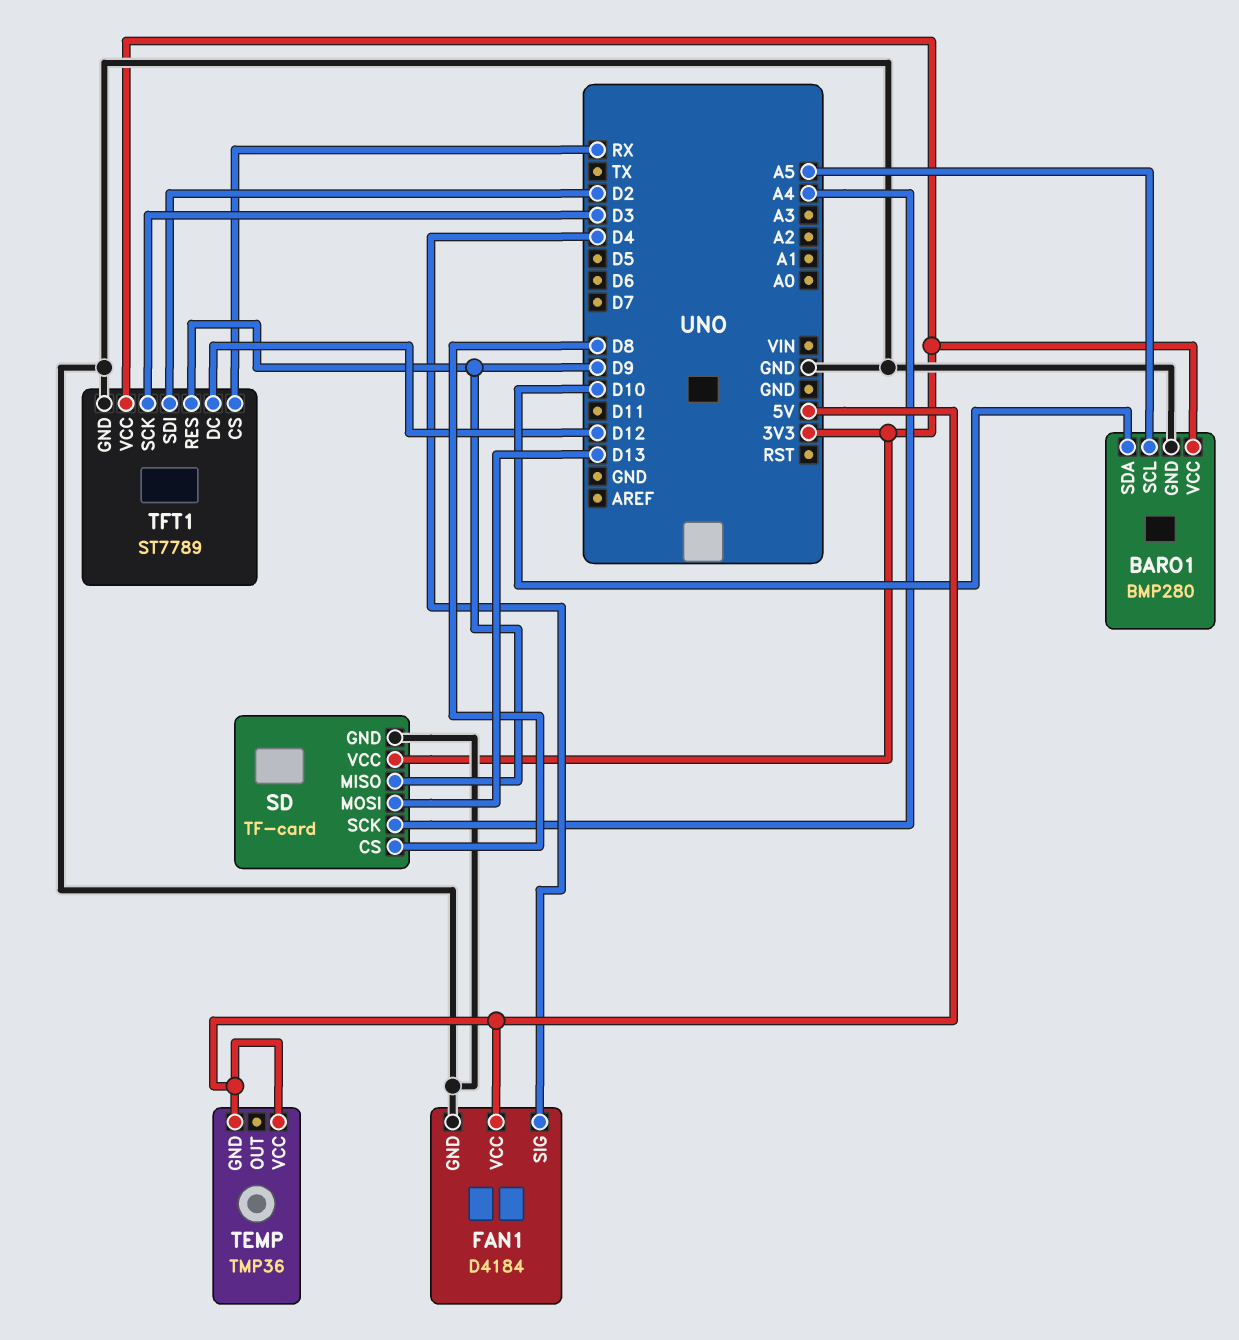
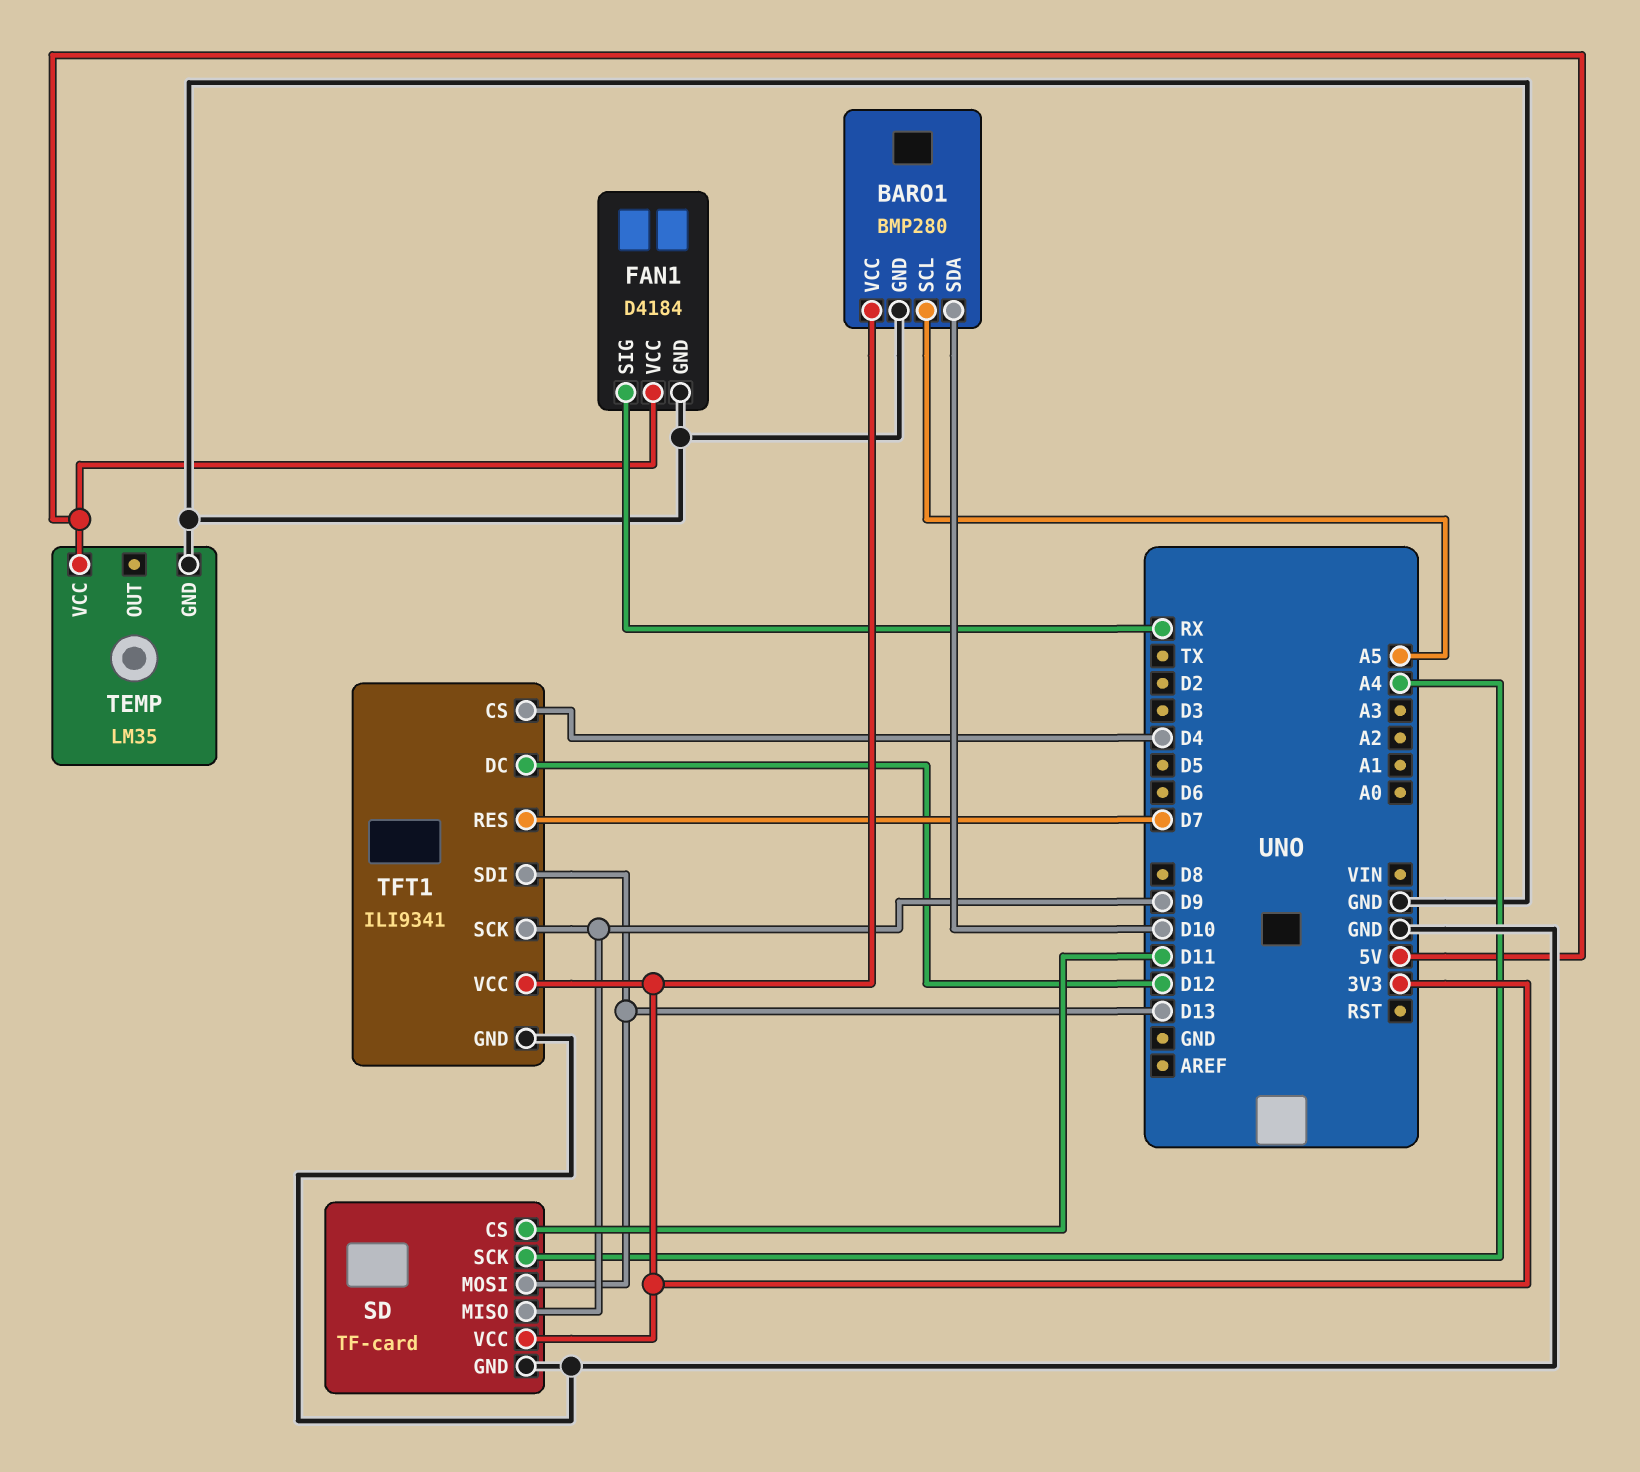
FAN1 pin SIG: D4 -> RX
SD pin CS: D8 -> D11
TEMP: TMP36 -> LM35
TEMP pin GND: 5V -> GND
TFT1: ST7789 -> ILI9341
TFT1 pin CS: RX -> D4
TFT1 pin RES: D9 -> D7
TFT1 pin SCK: D3 -> D9
TFT1 pin SDI: D2 -> D13

